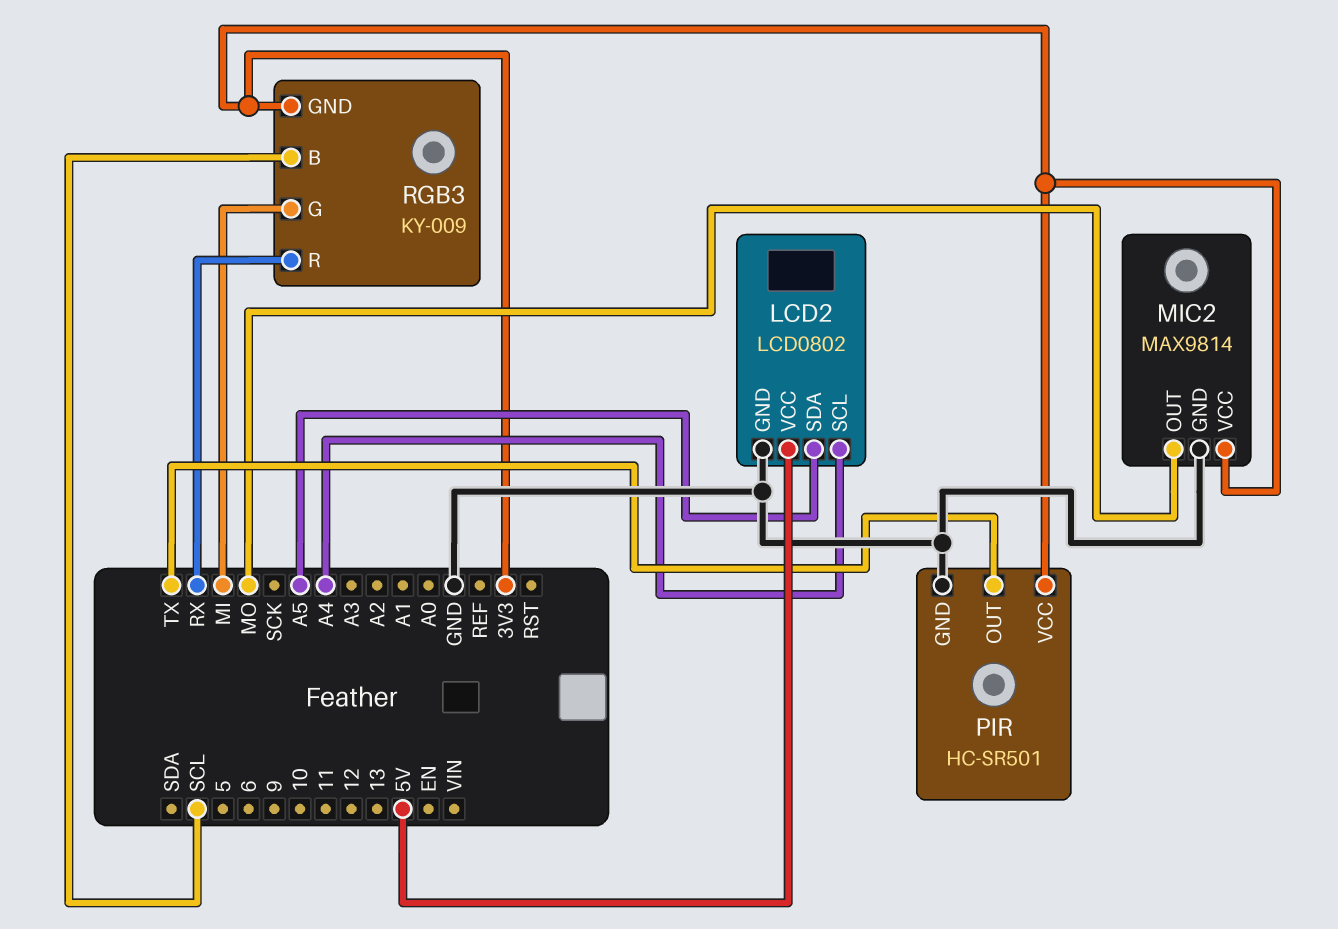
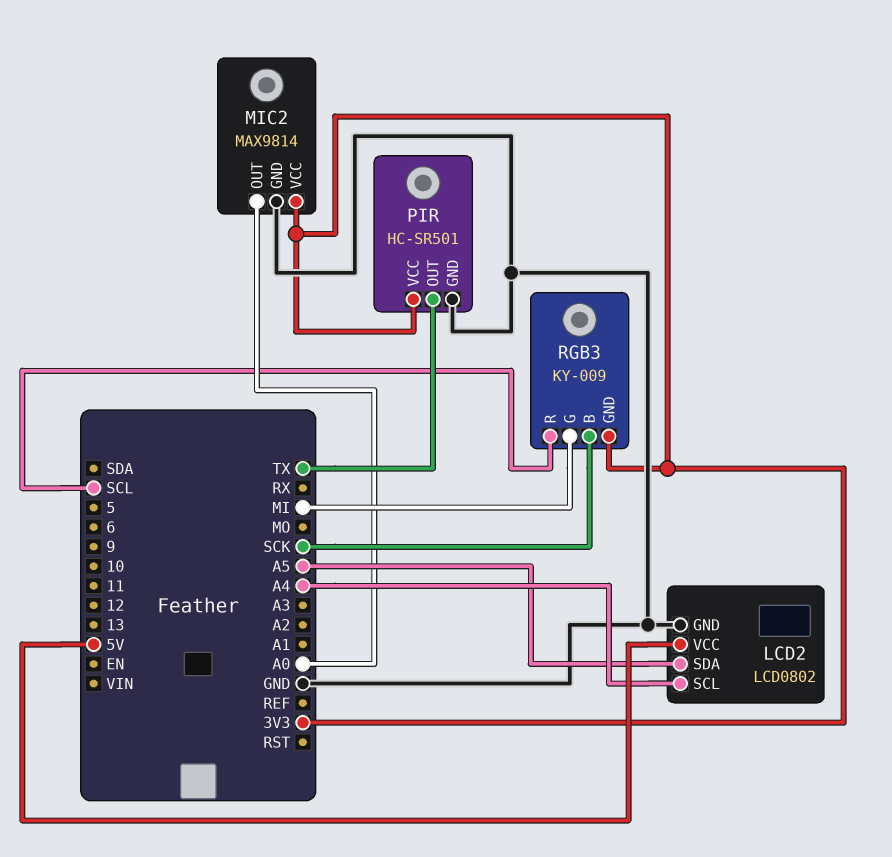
MIC2 pin OUT: MO -> A0
RGB3 pin B: SCL -> SCK
RGB3 pin R: RX -> SCL

